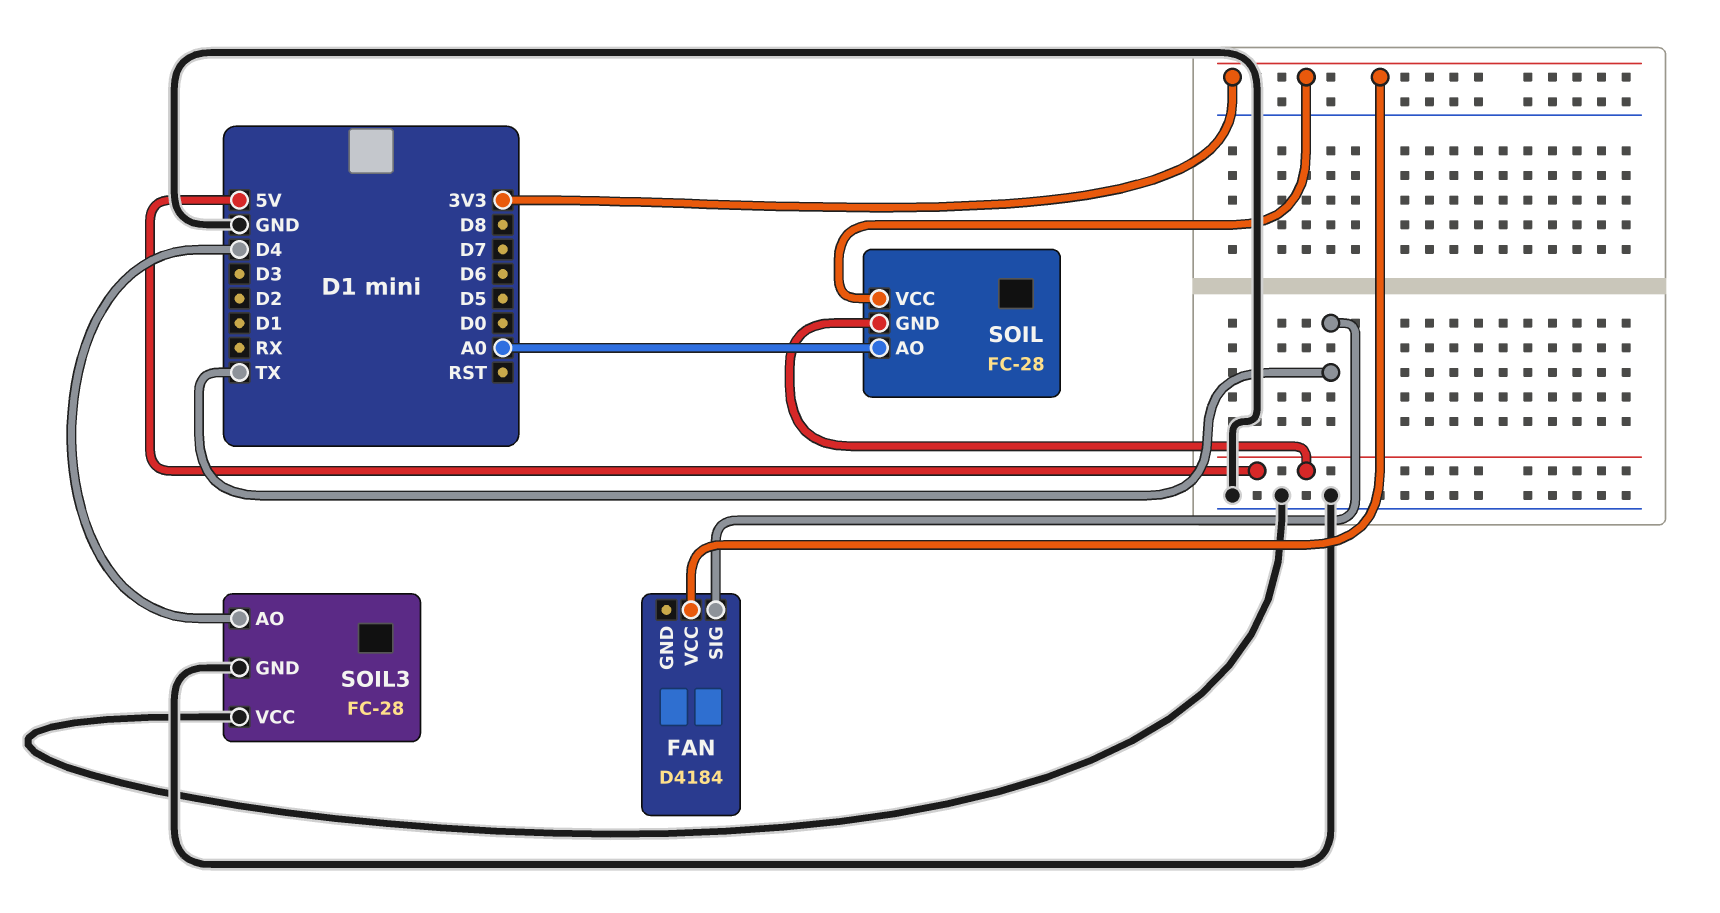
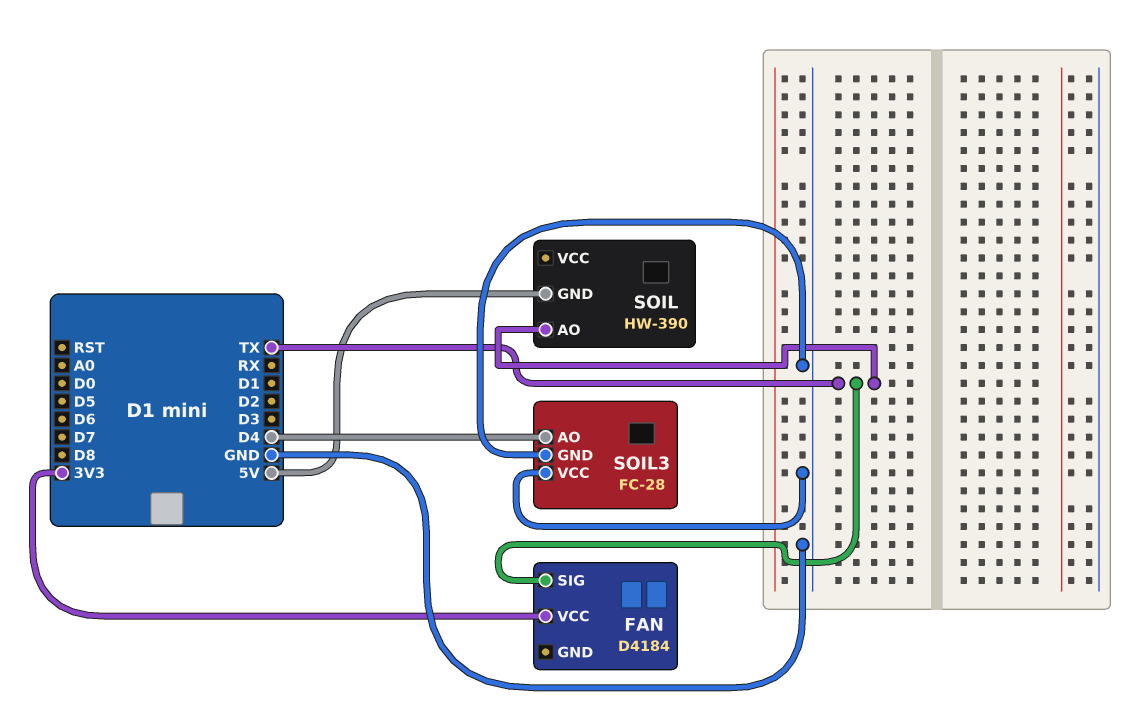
SOIL: FC-28 -> HW-390
SOIL pin AO: A0 -> TX
SOIL pin VCC: 3V3 -> none

